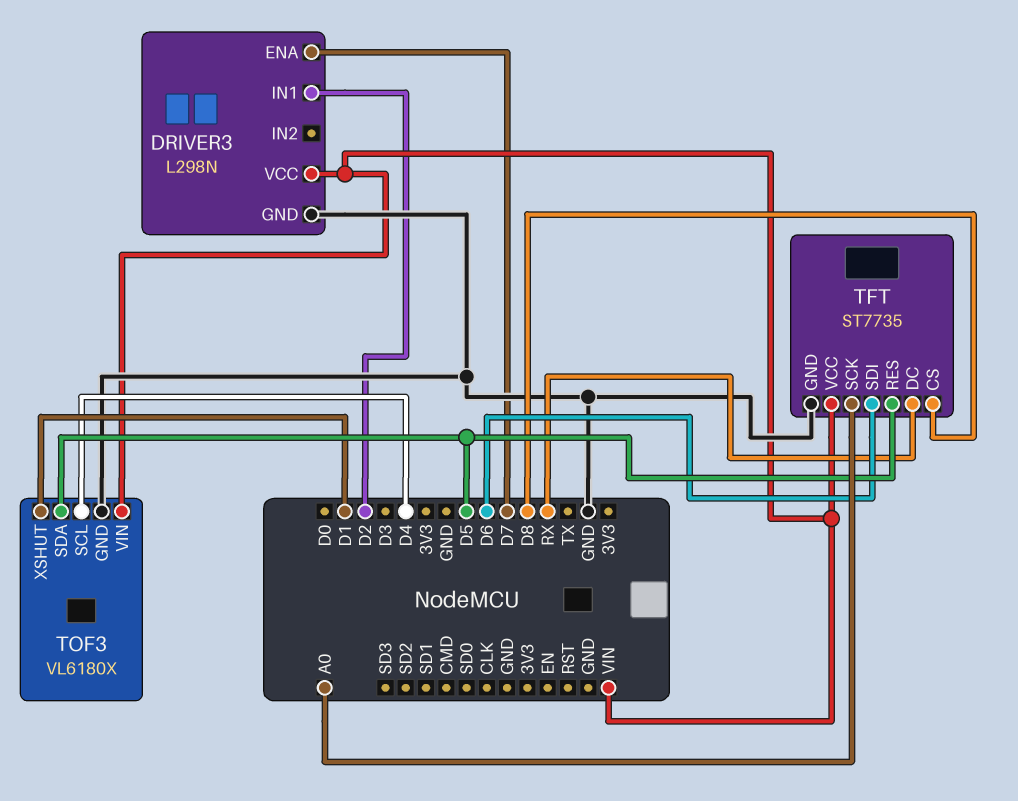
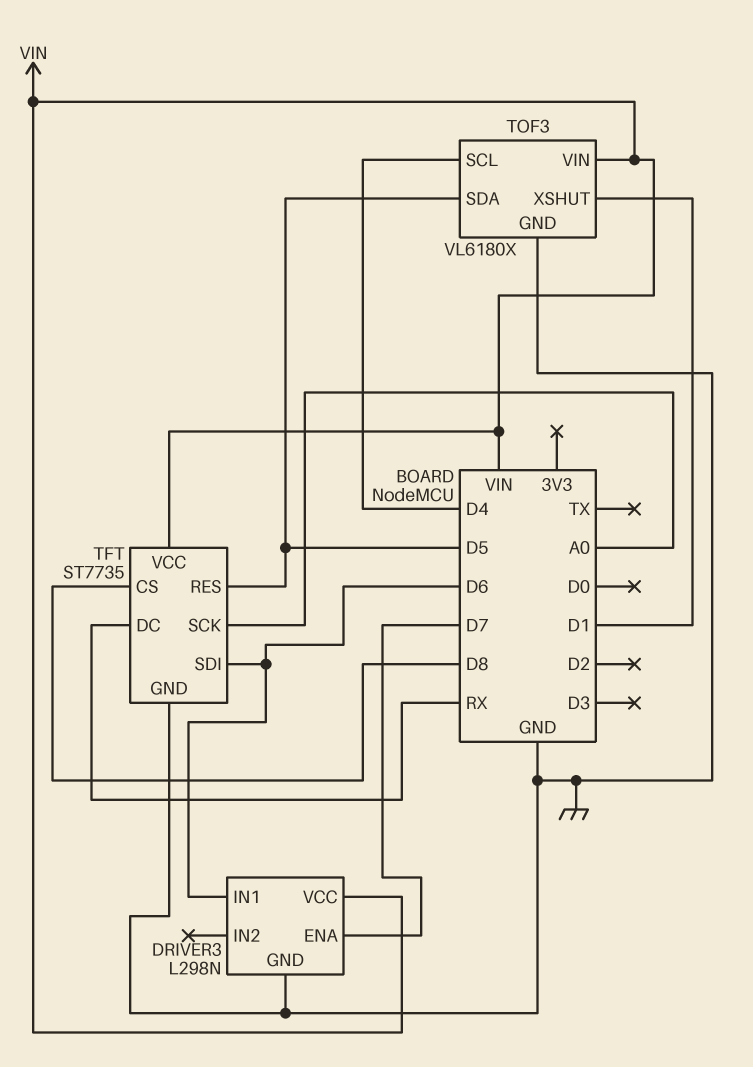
DRIVER3 pin IN1: D2 -> D6

